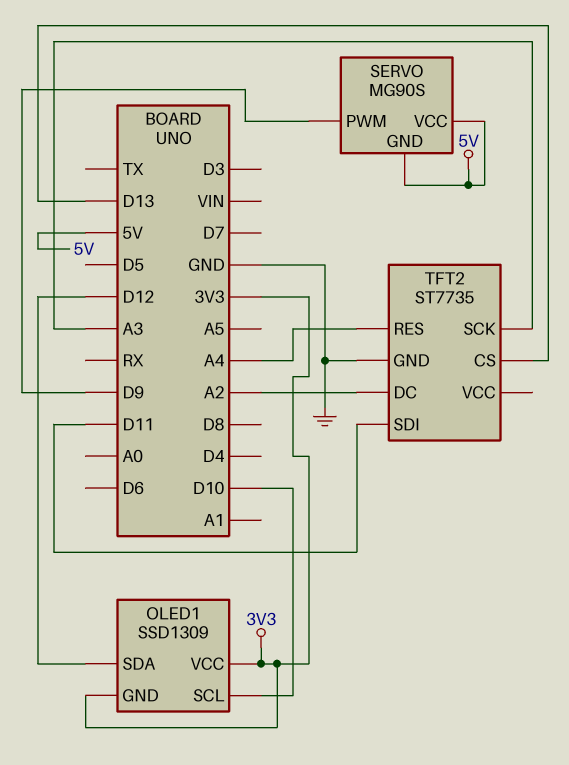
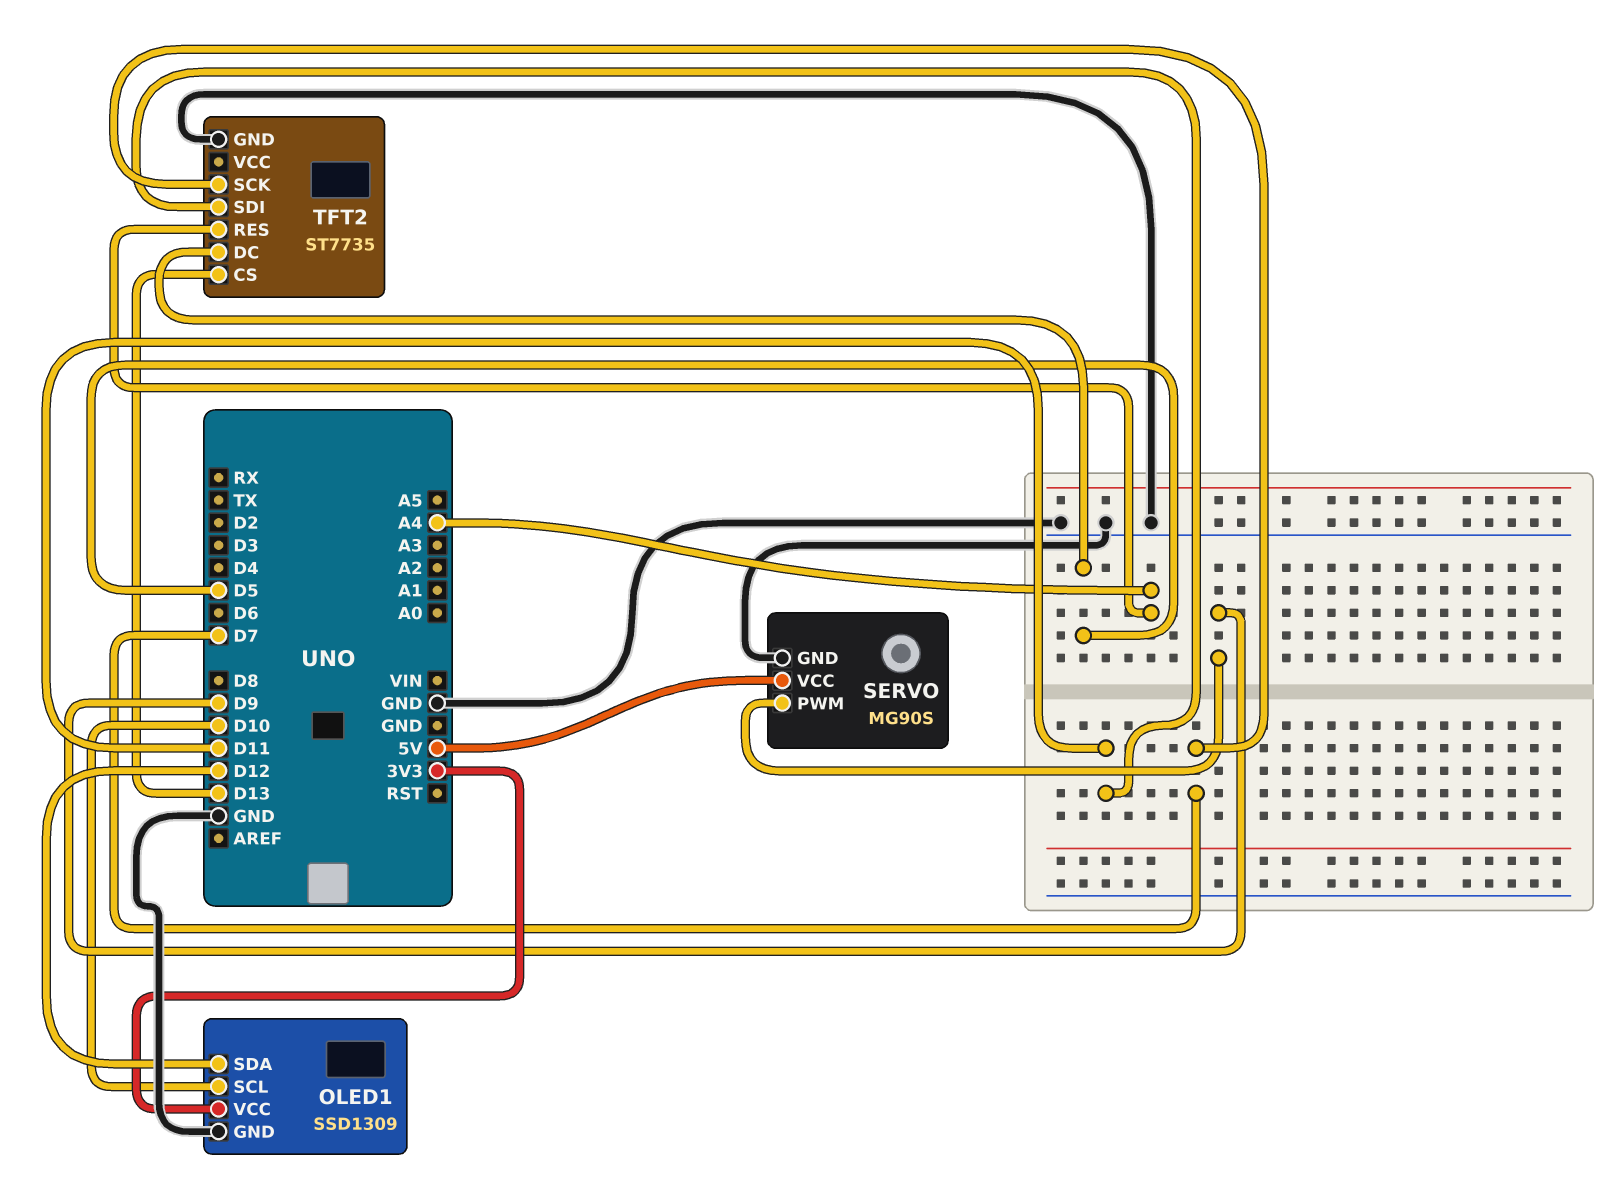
OLED1 pin GND: 3V3 -> GND
SERVO pin GND: 5V -> GND
TFT2 pin DC: A2 -> D5
TFT2 pin SCK: A3 -> D7

